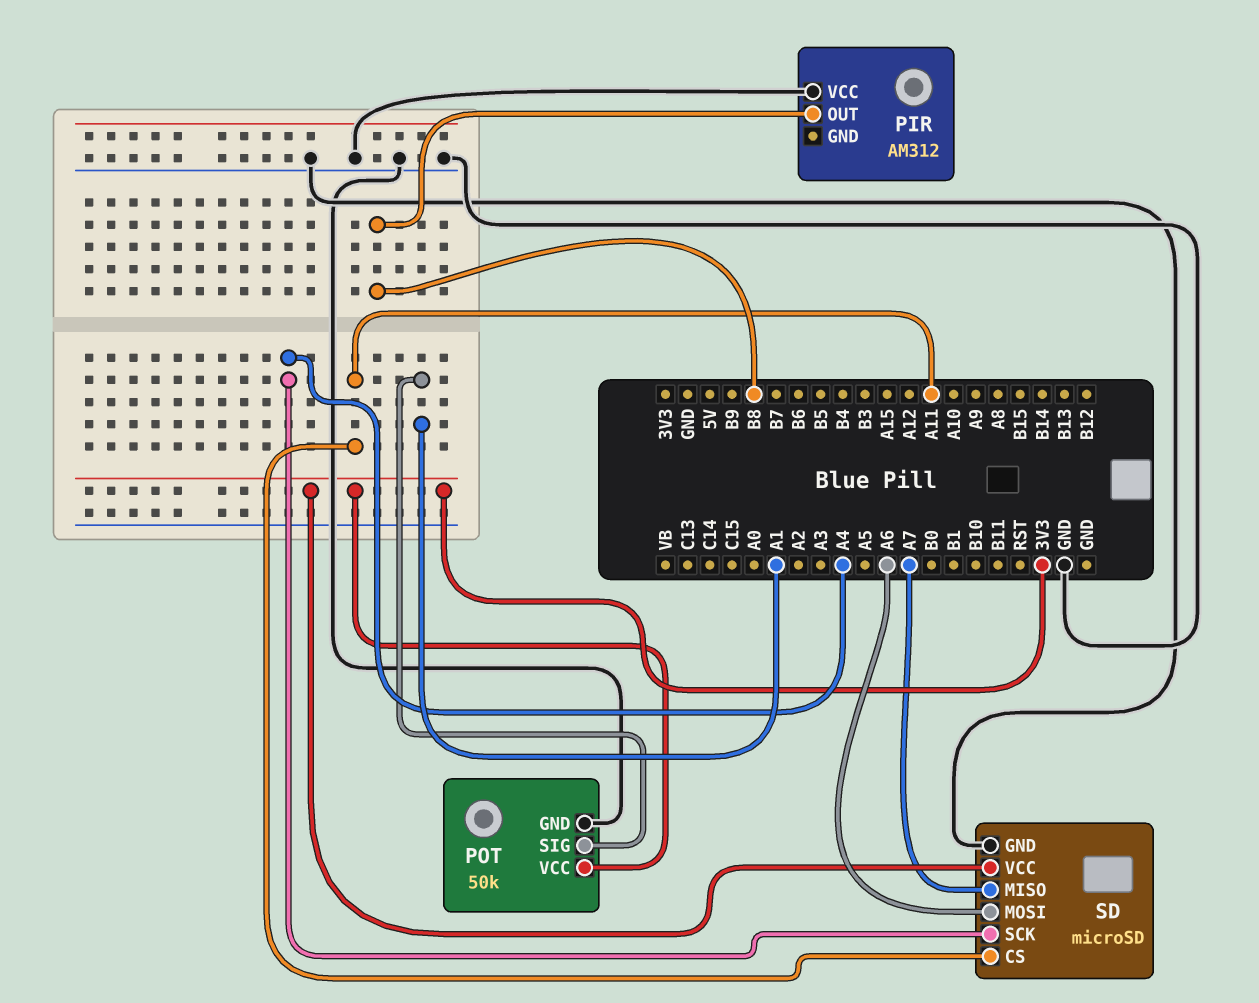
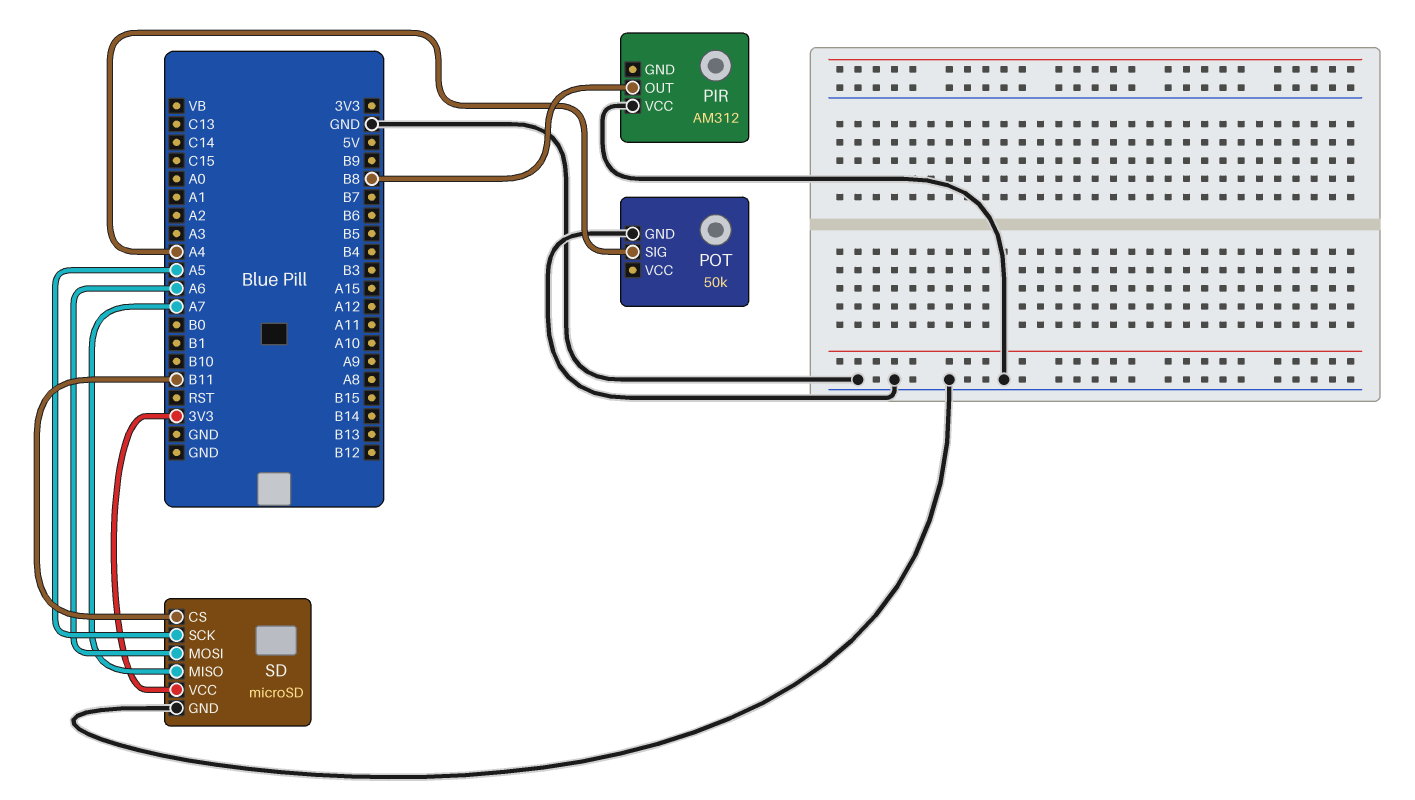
POT pin SIG: A1 -> A4
POT pin VCC: 3V3 -> none
SD pin CS: A11 -> B11
SD pin SCK: A4 -> A5

